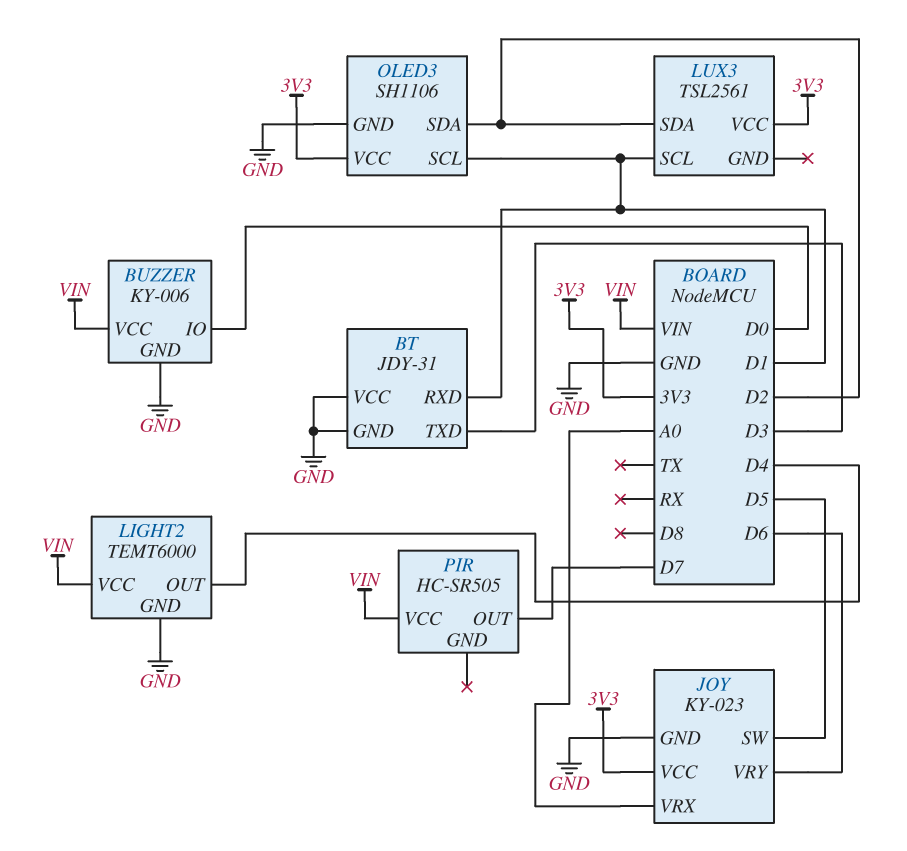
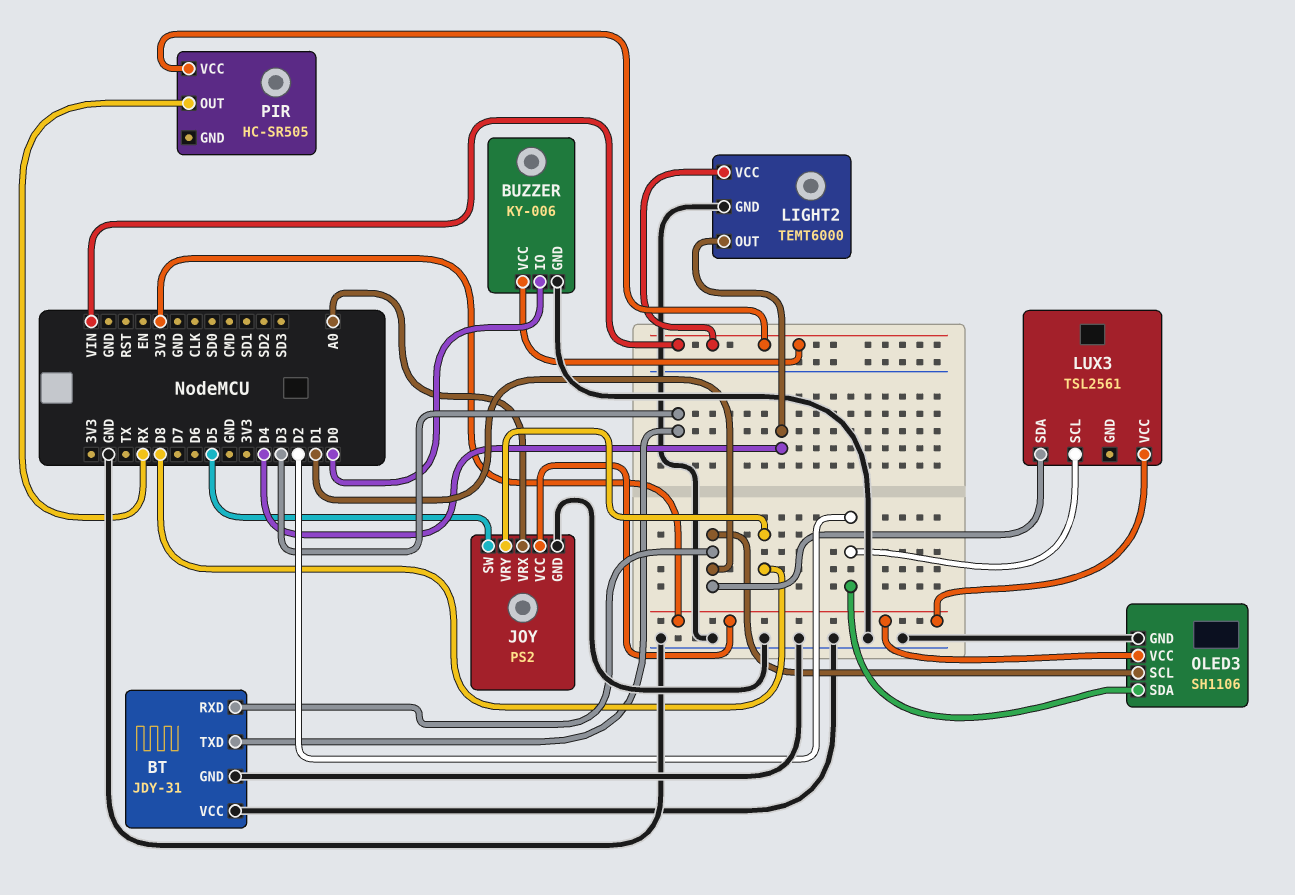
JOY: KY-023 -> PS2
JOY pin VRY: D6 -> D8
LUX3 pin SCL: D1 -> D2
LUX3 pin SDA: D2 -> D1
PIR pin OUT: D7 -> RX

